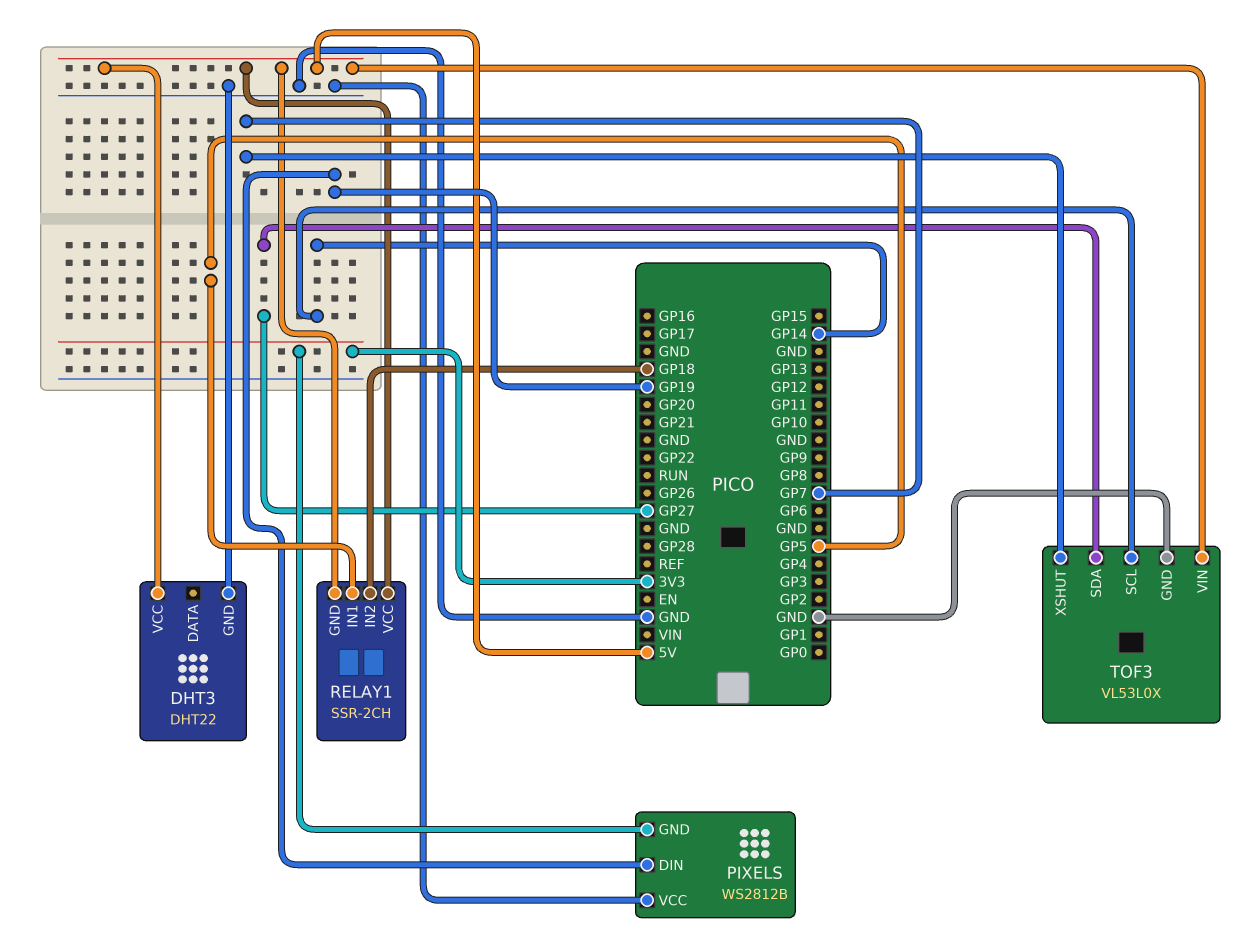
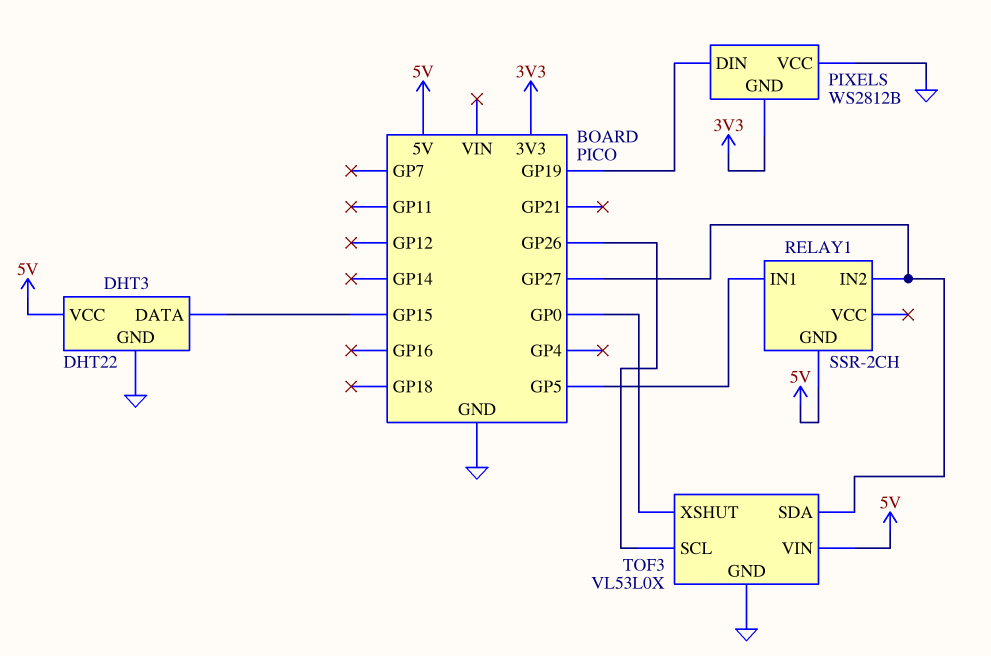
DHT3 pin DATA: none -> GP15
RELAY1 pin IN2: GP18 -> GP27
RELAY1 pin VCC: 5V -> none
TOF3 pin SCL: GP14 -> GP26
TOF3 pin XSHUT: GP7 -> GP0

